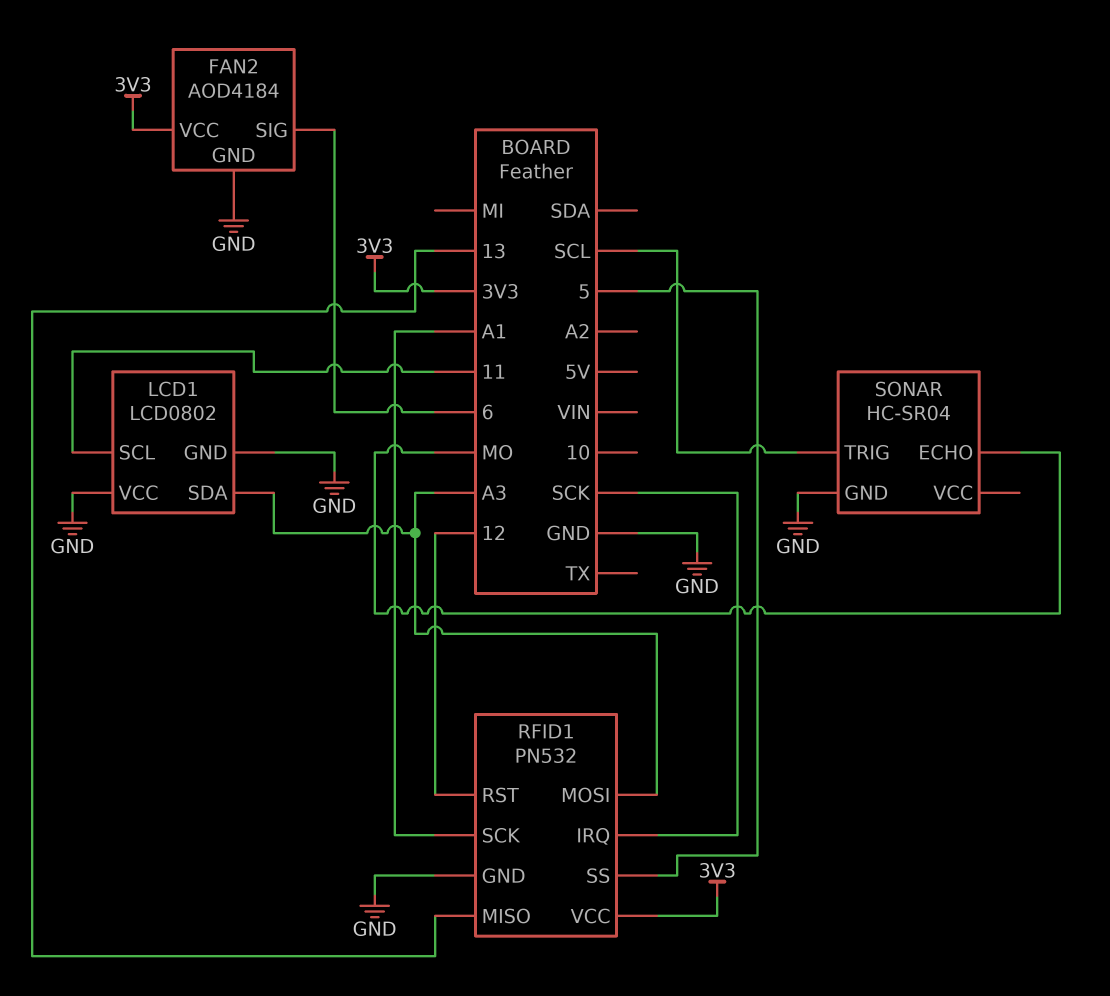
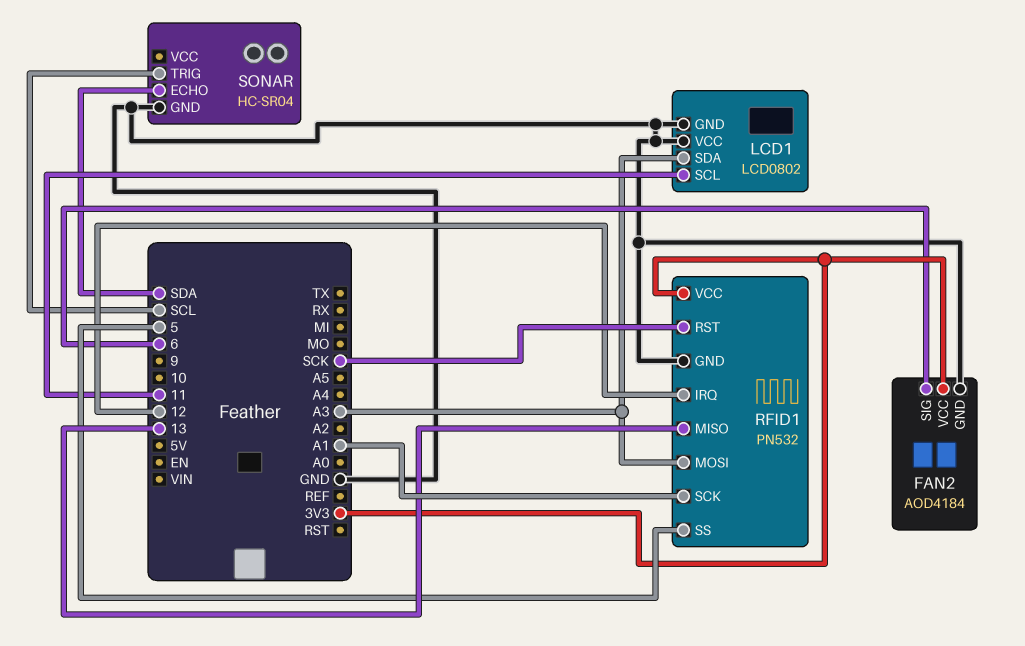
RFID1 pin IRQ: SCK -> 12
RFID1 pin RST: 12 -> SCK
SONAR pin ECHO: MO -> SDA

